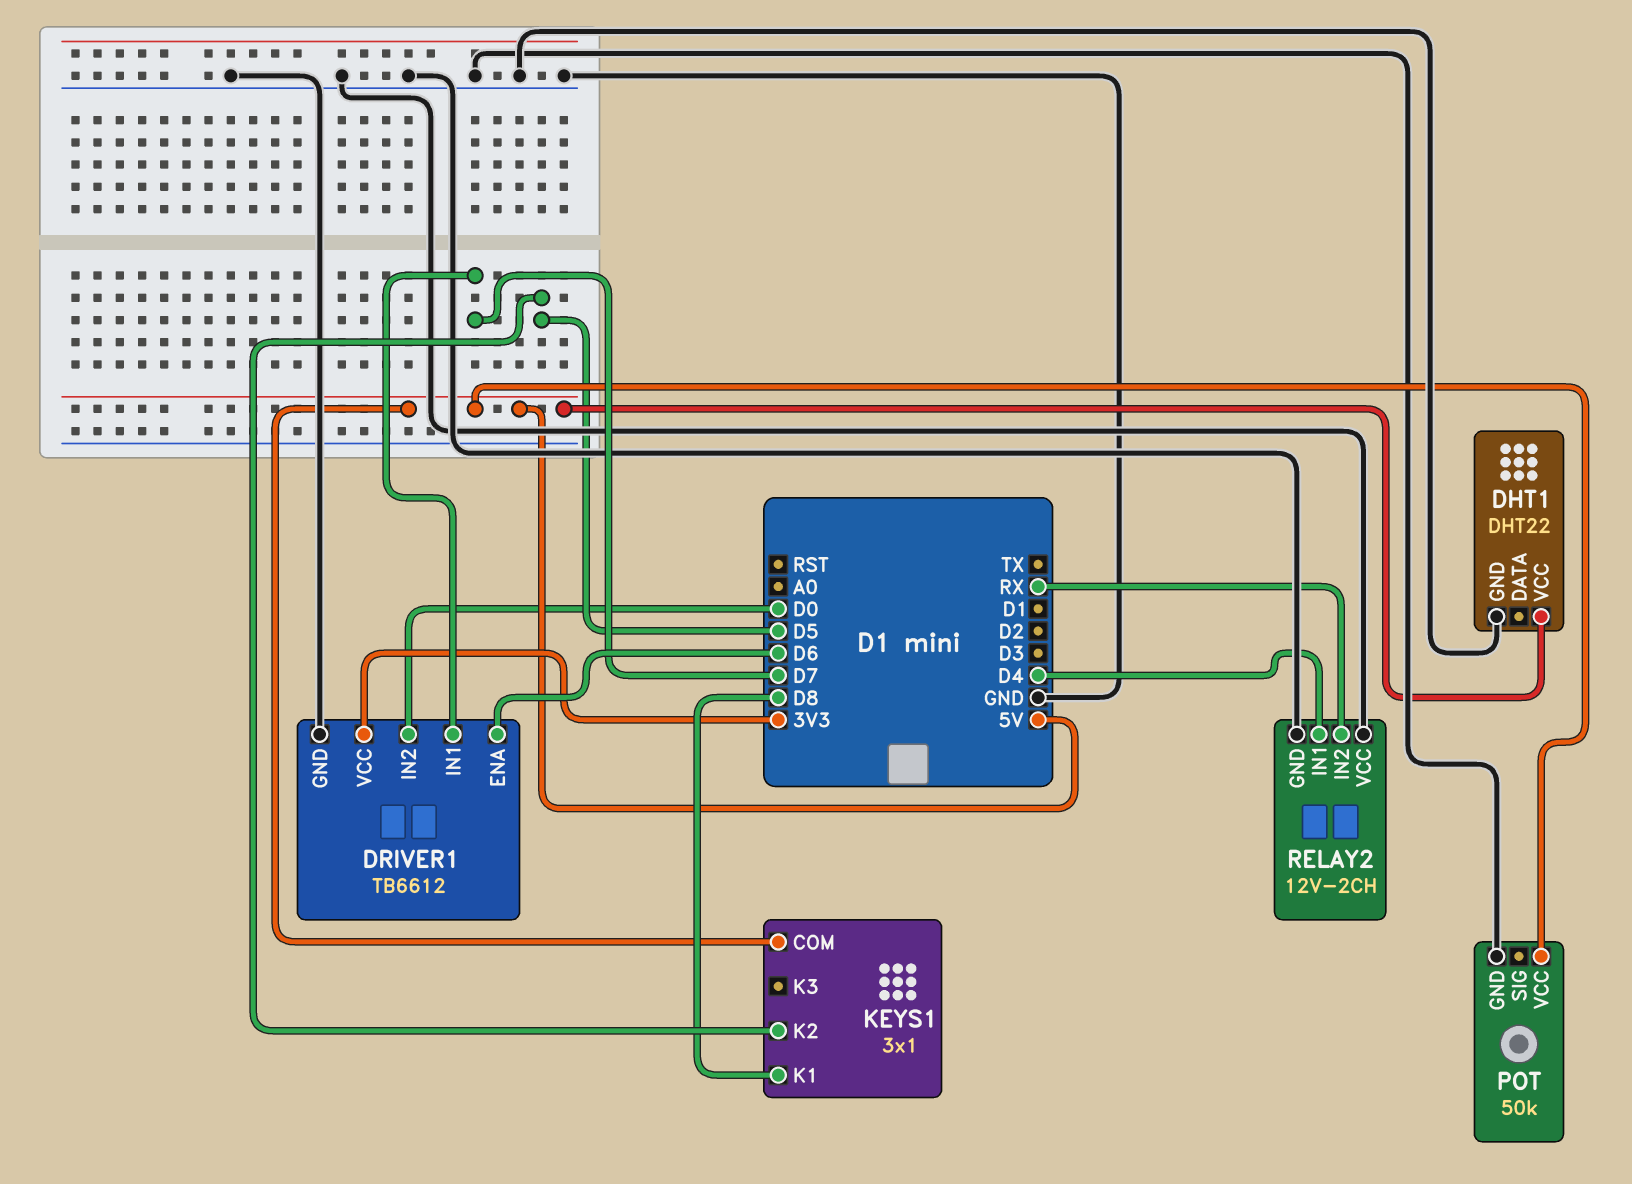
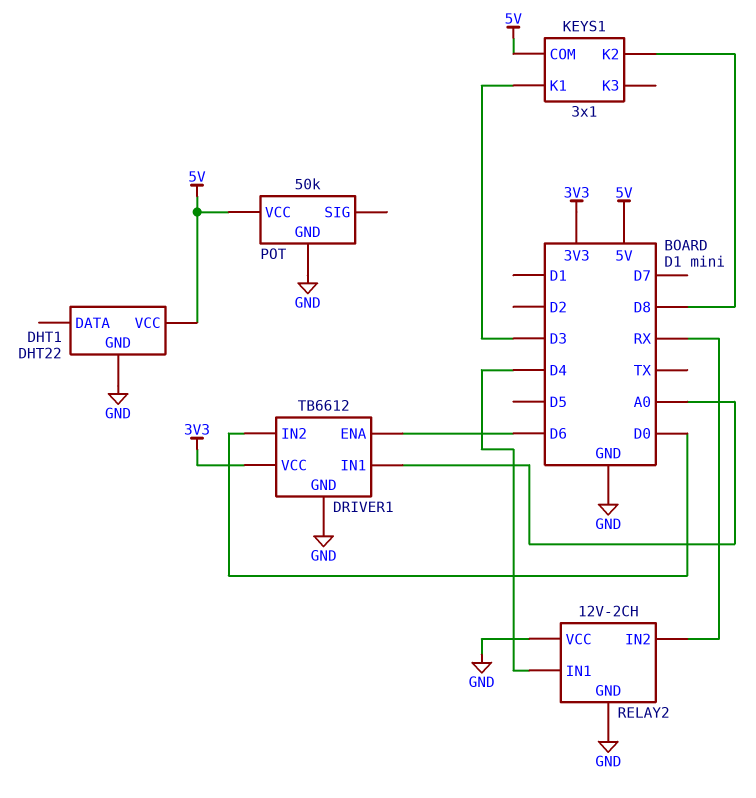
DRIVER1 pin IN1: D7 -> A0
KEYS1 pin K1: D8 -> D3
KEYS1 pin K2: D5 -> D8

